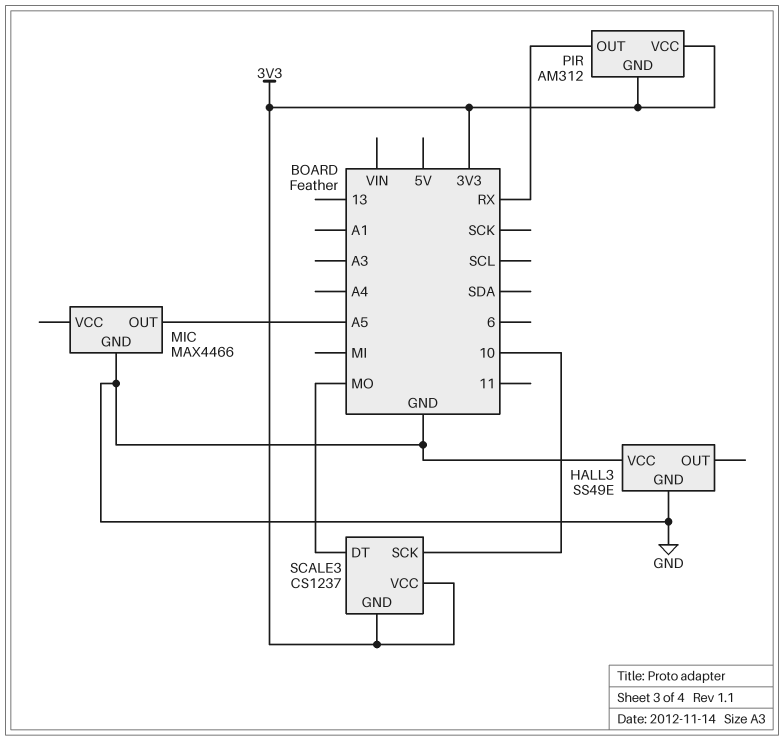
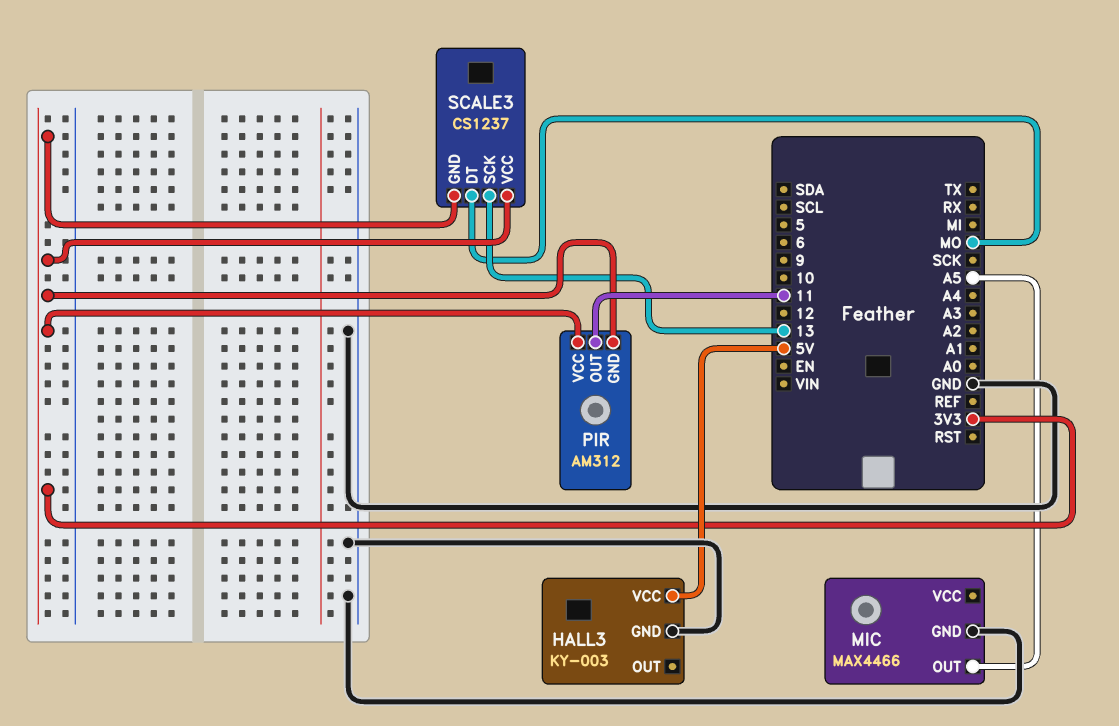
HALL3: SS49E -> KY-003
HALL3 pin VCC: GND -> 5V
PIR pin OUT: RX -> 11
SCALE3 pin SCK: 10 -> 13

